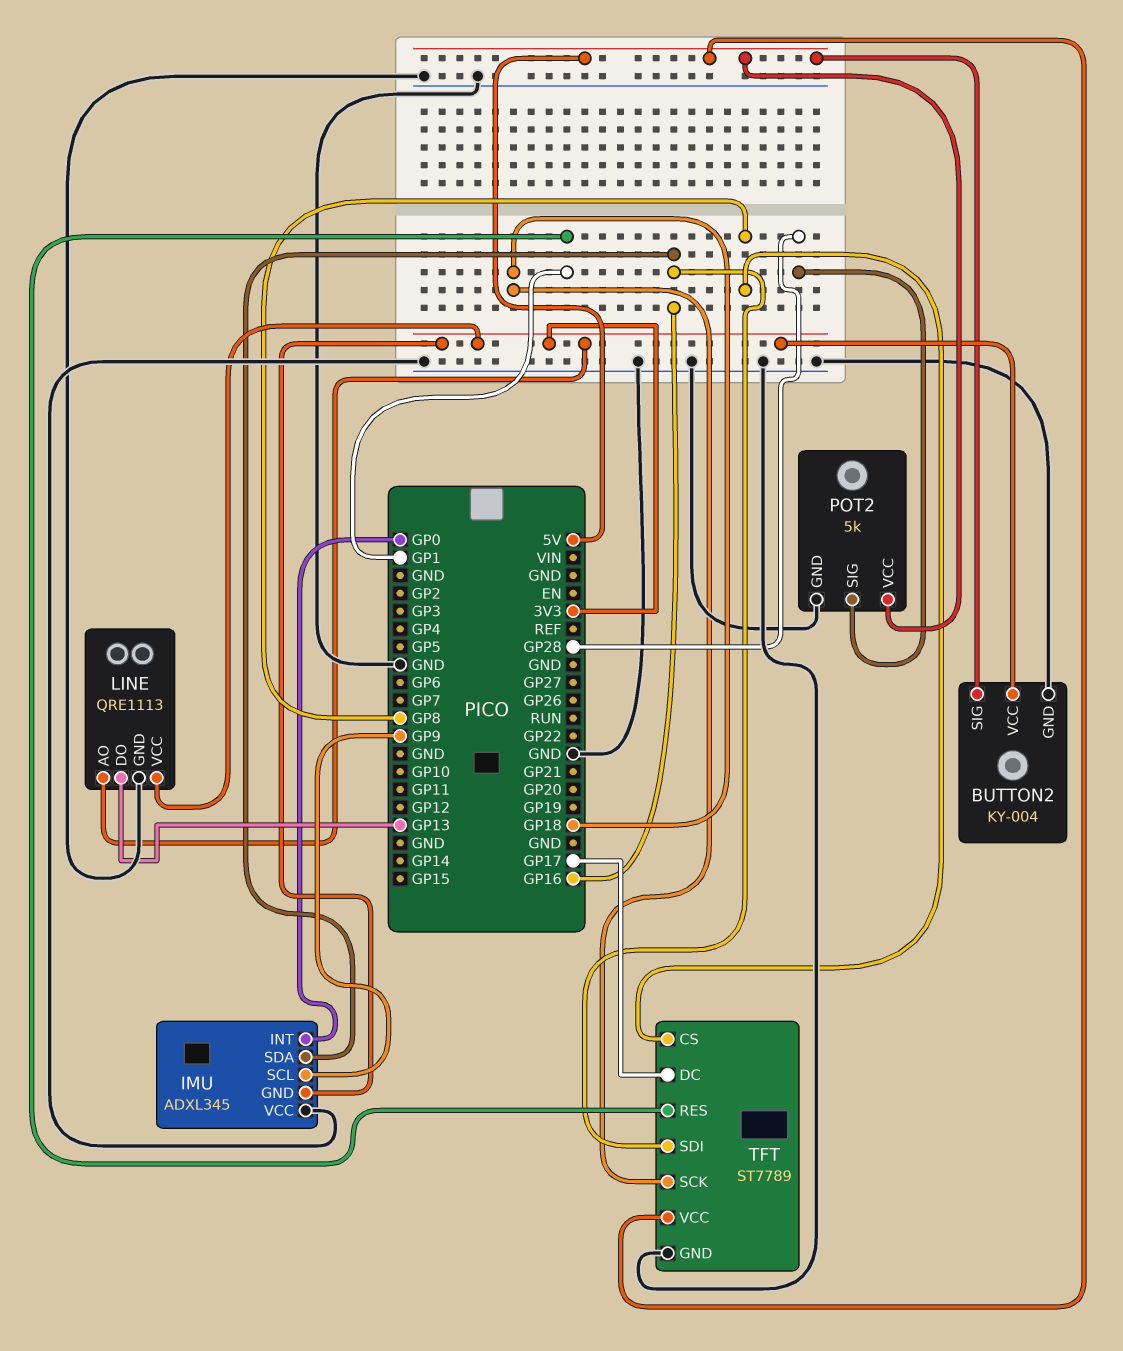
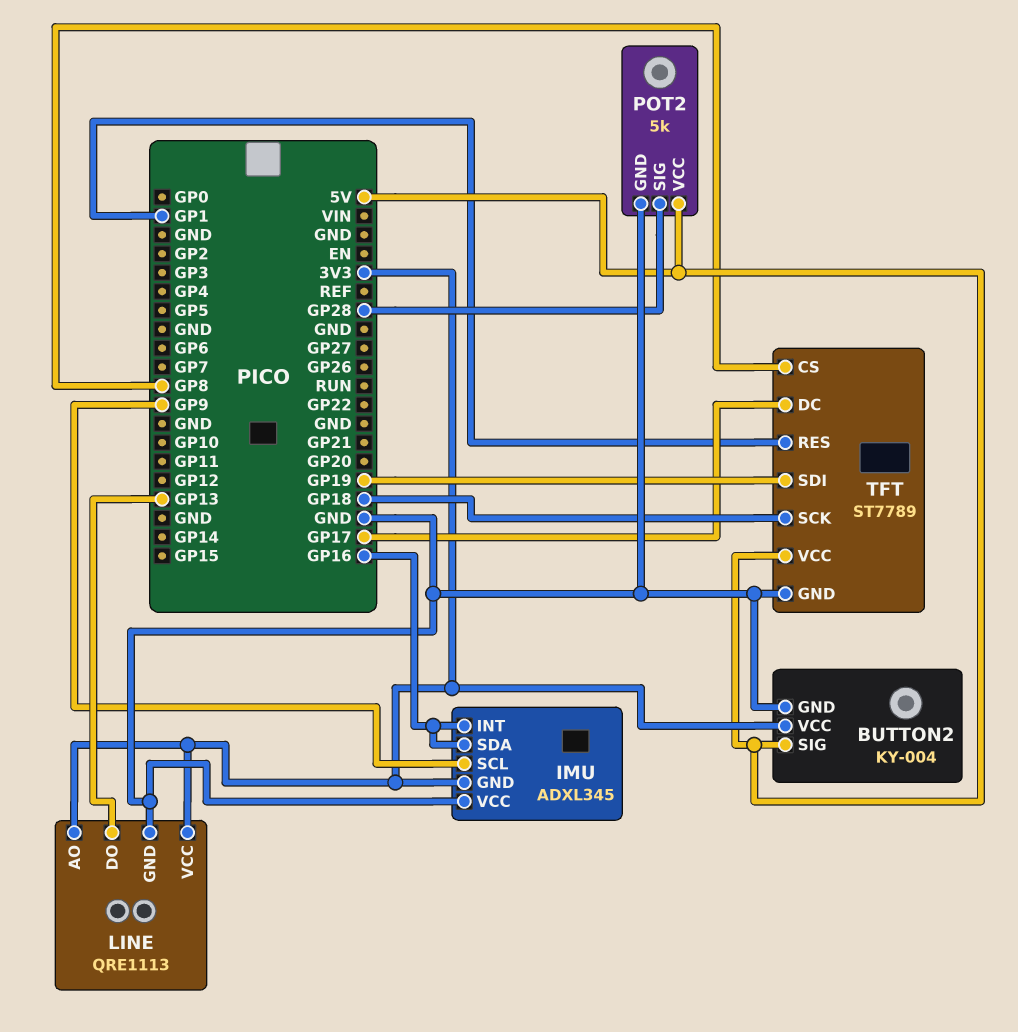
IMU pin INT: GP0 -> GP16
TFT pin SDI: GP16 -> GP19

